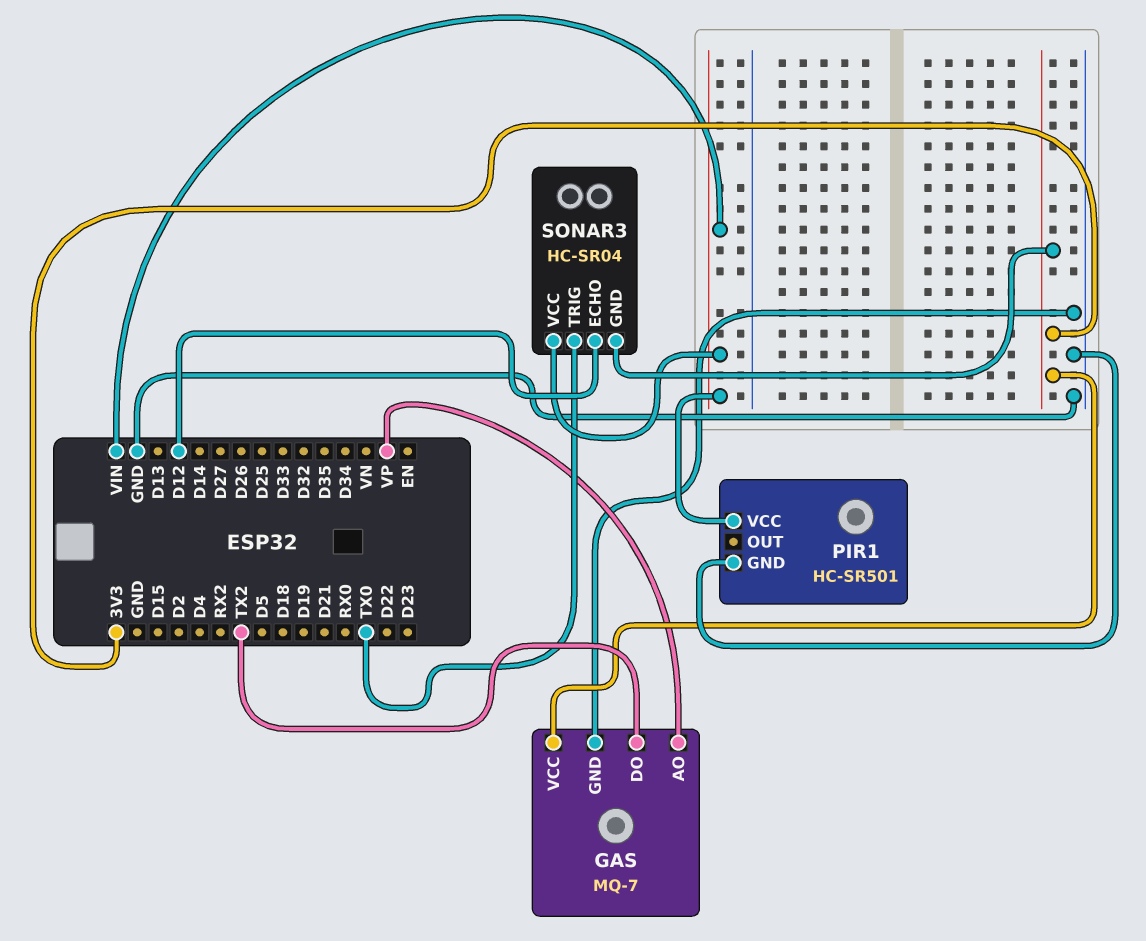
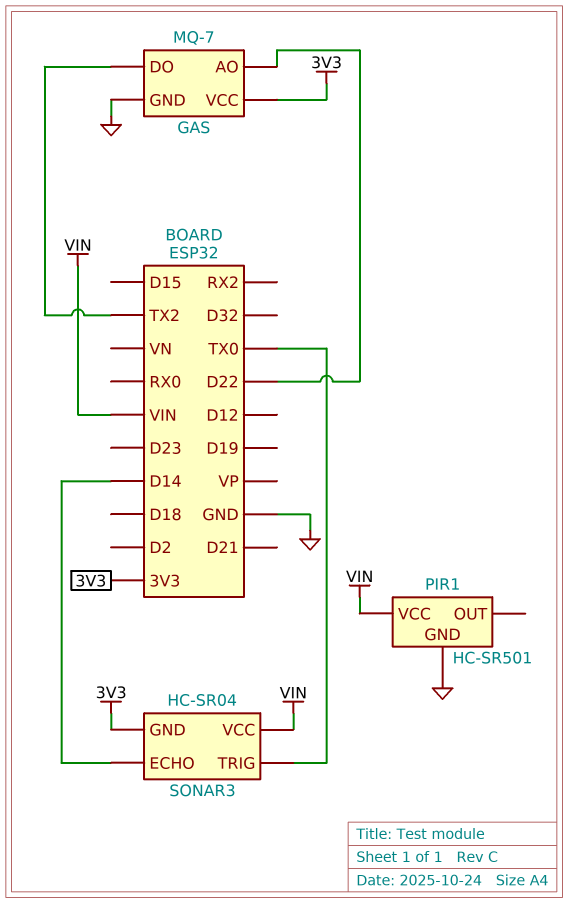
GAS pin AO: VP -> D22
SONAR3 pin ECHO: D12 -> D14

